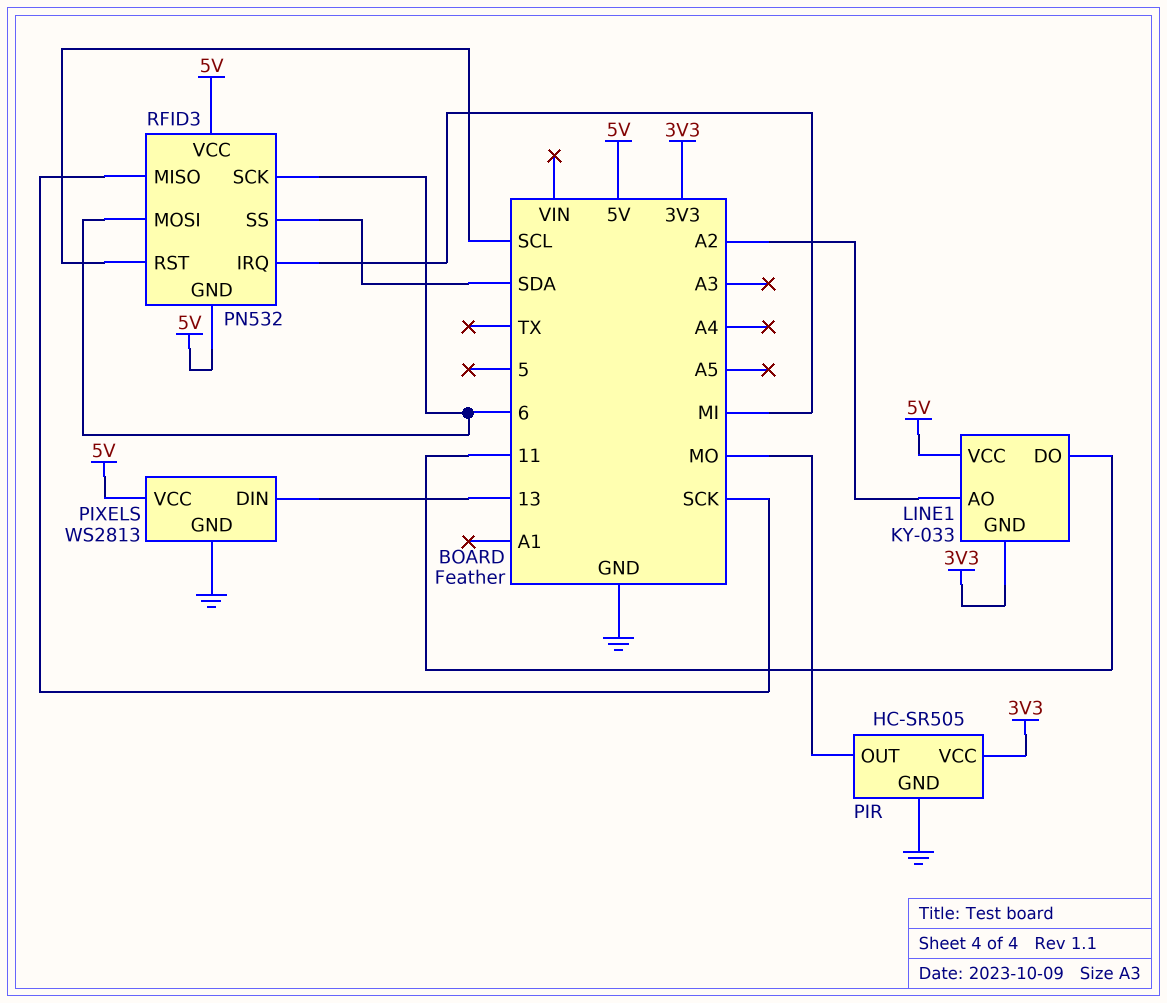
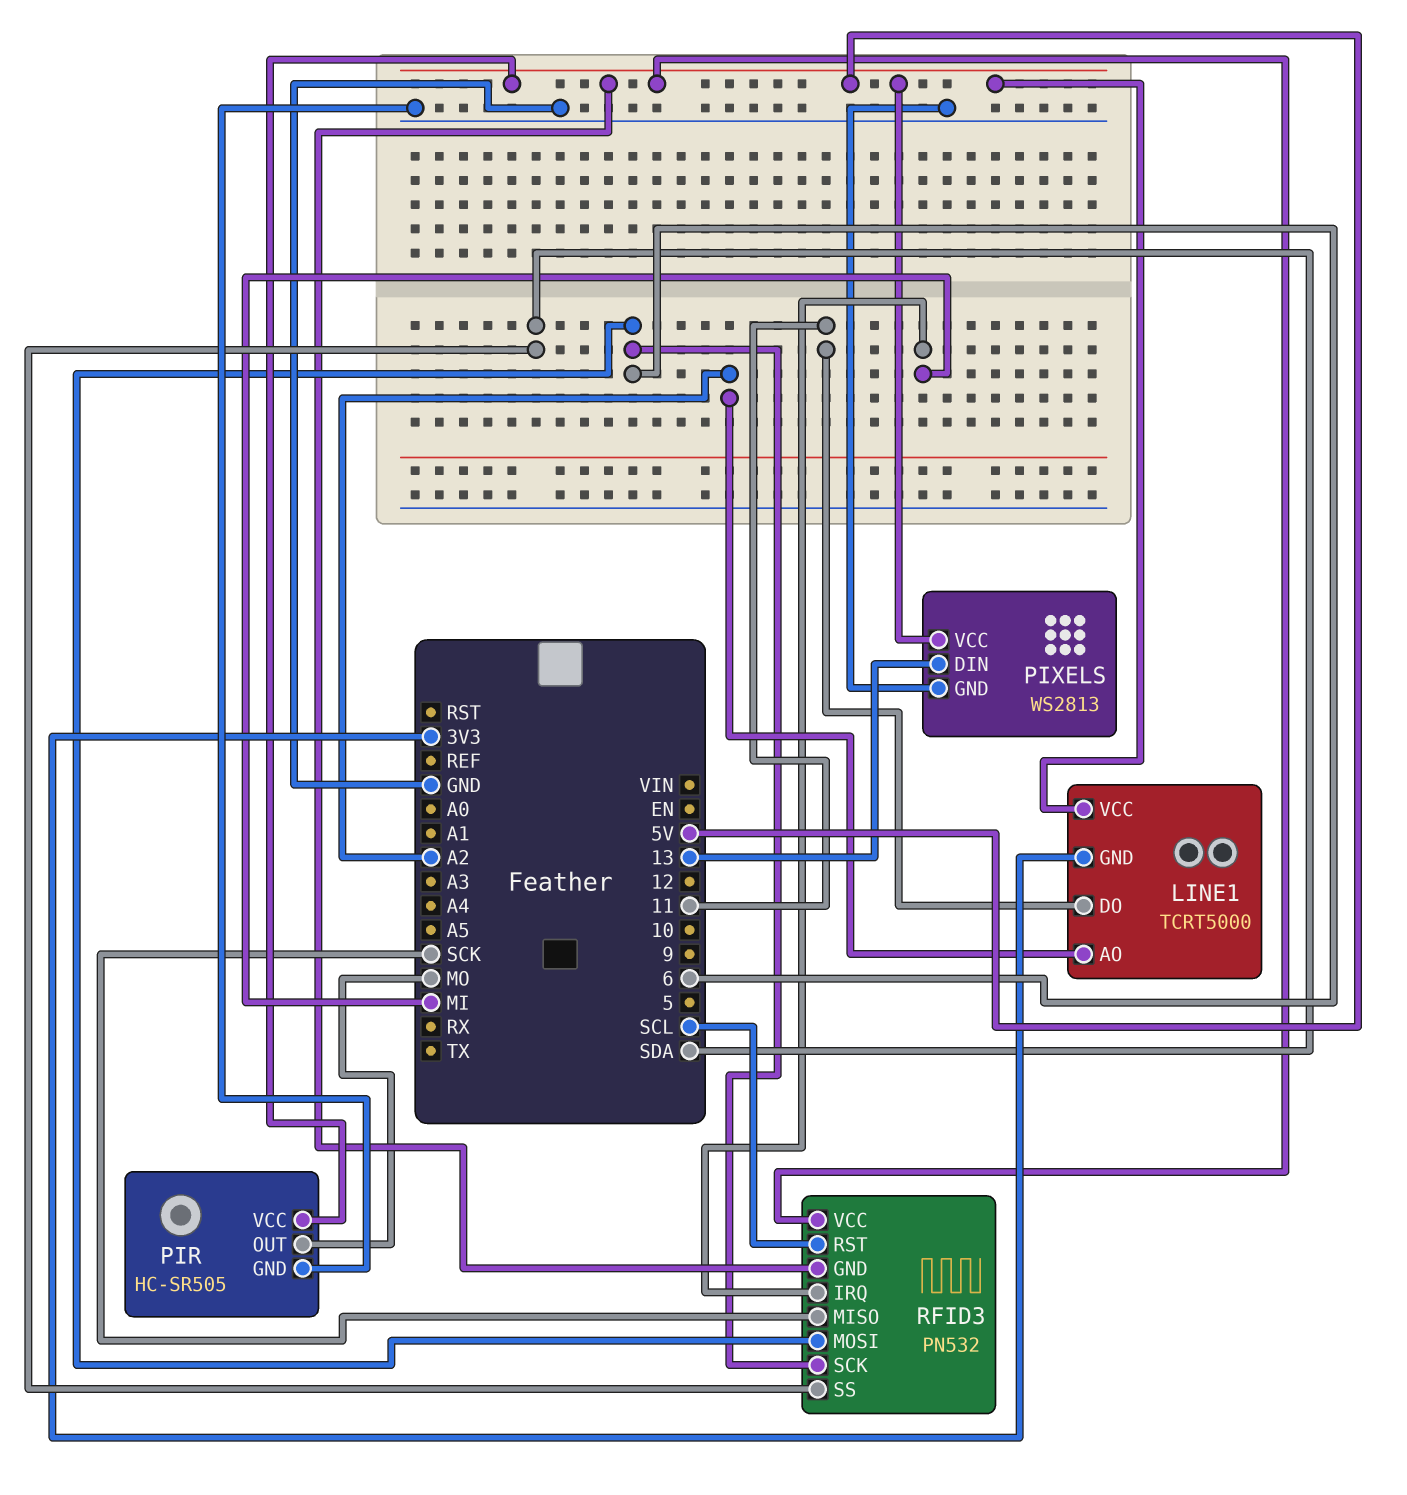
LINE1: KY-033 -> TCRT5000
PIR pin VCC: 3V3 -> 5V

